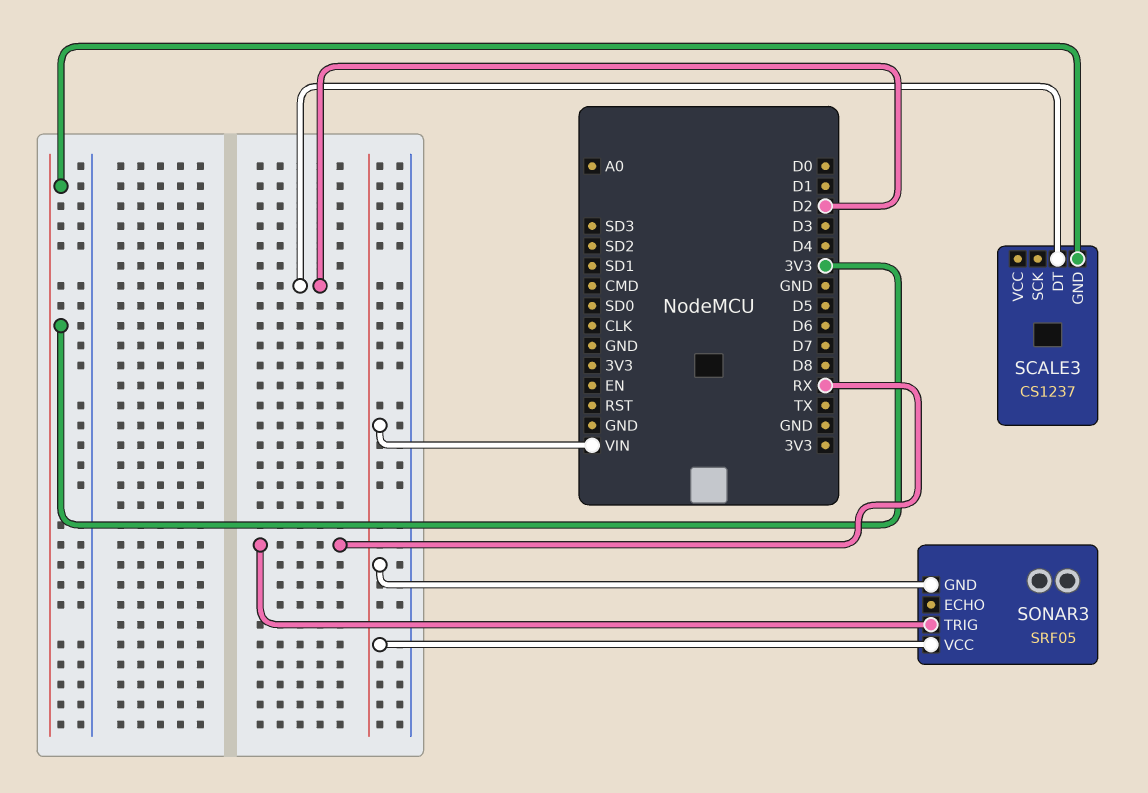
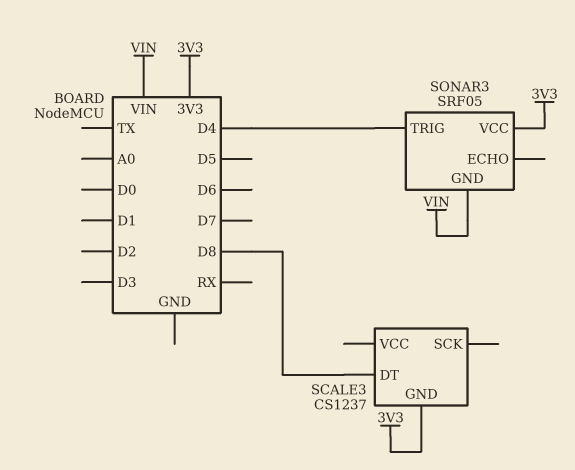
SCALE3 pin DT: D2 -> D8
SONAR3 pin TRIG: RX -> D4
SONAR3 pin VCC: VIN -> 3V3

